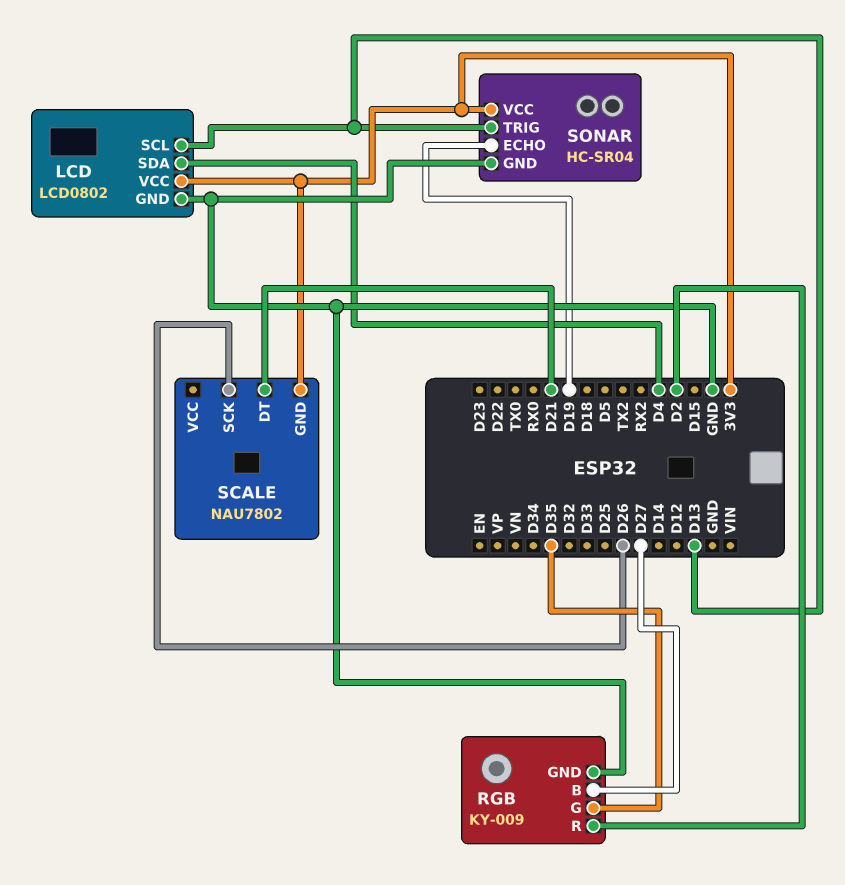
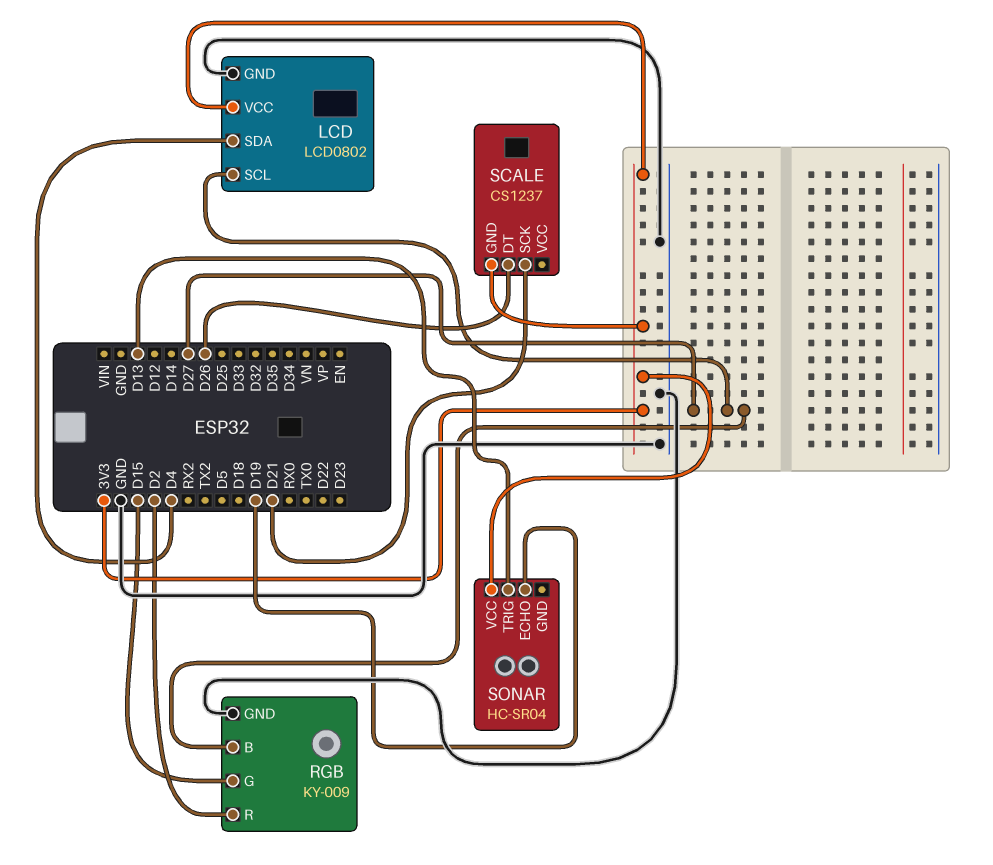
LCD pin SCL: D13 -> D27
RGB pin G: D35 -> D15
SCALE: NAU7802 -> CS1237
SCALE pin DT: D21 -> D26
SCALE pin SCK: D26 -> D21
SONAR pin GND: GND -> none

